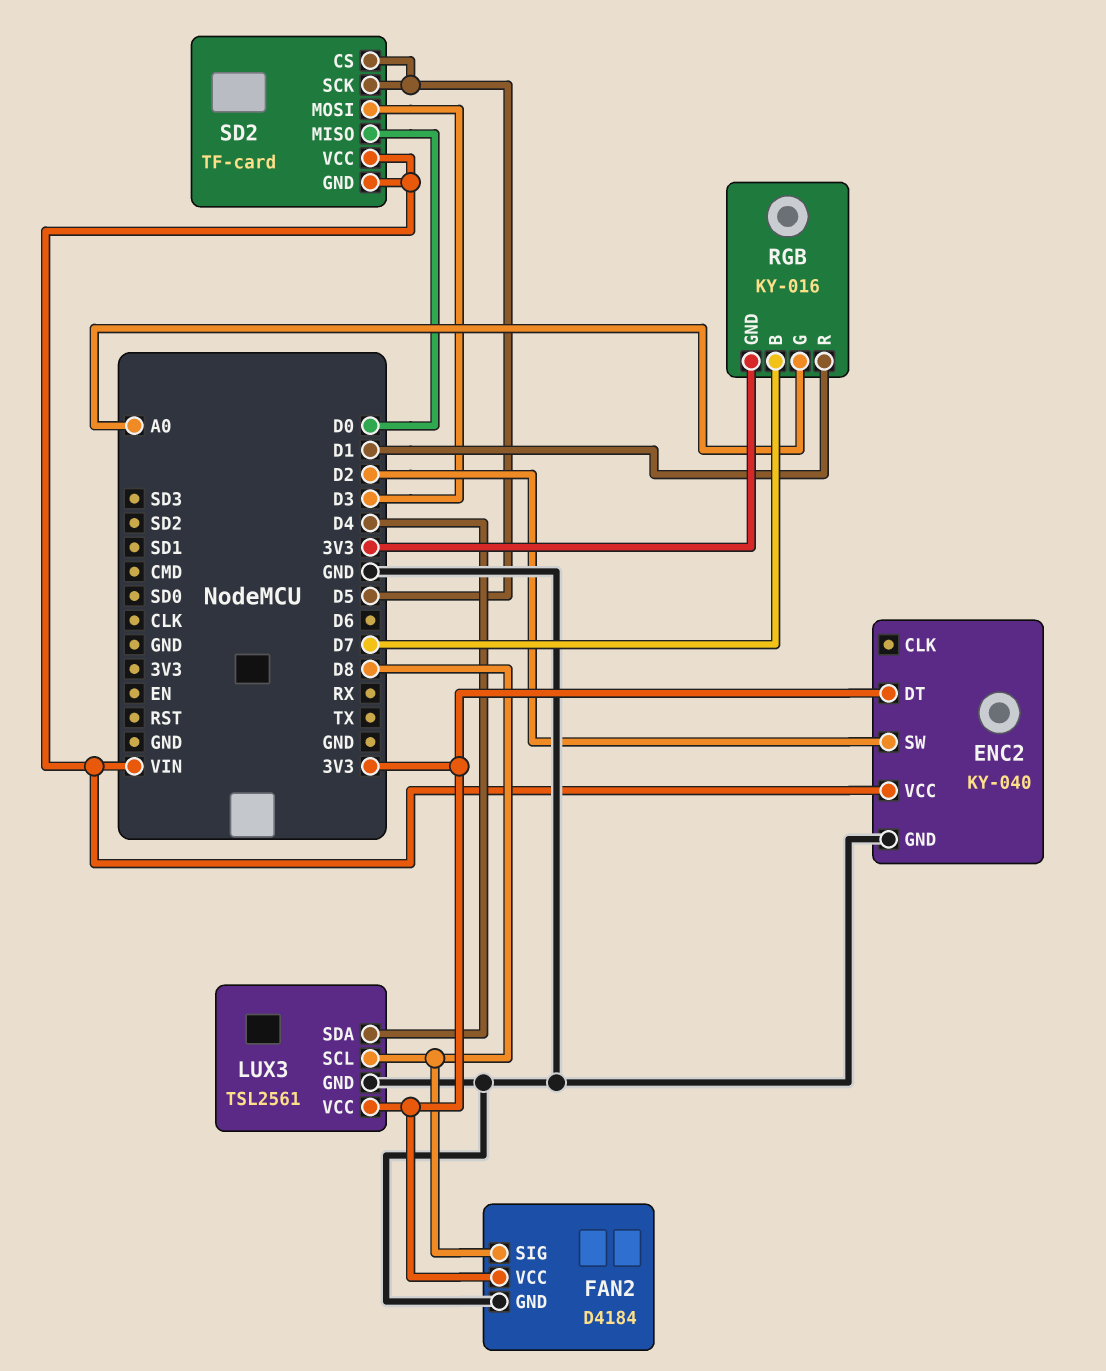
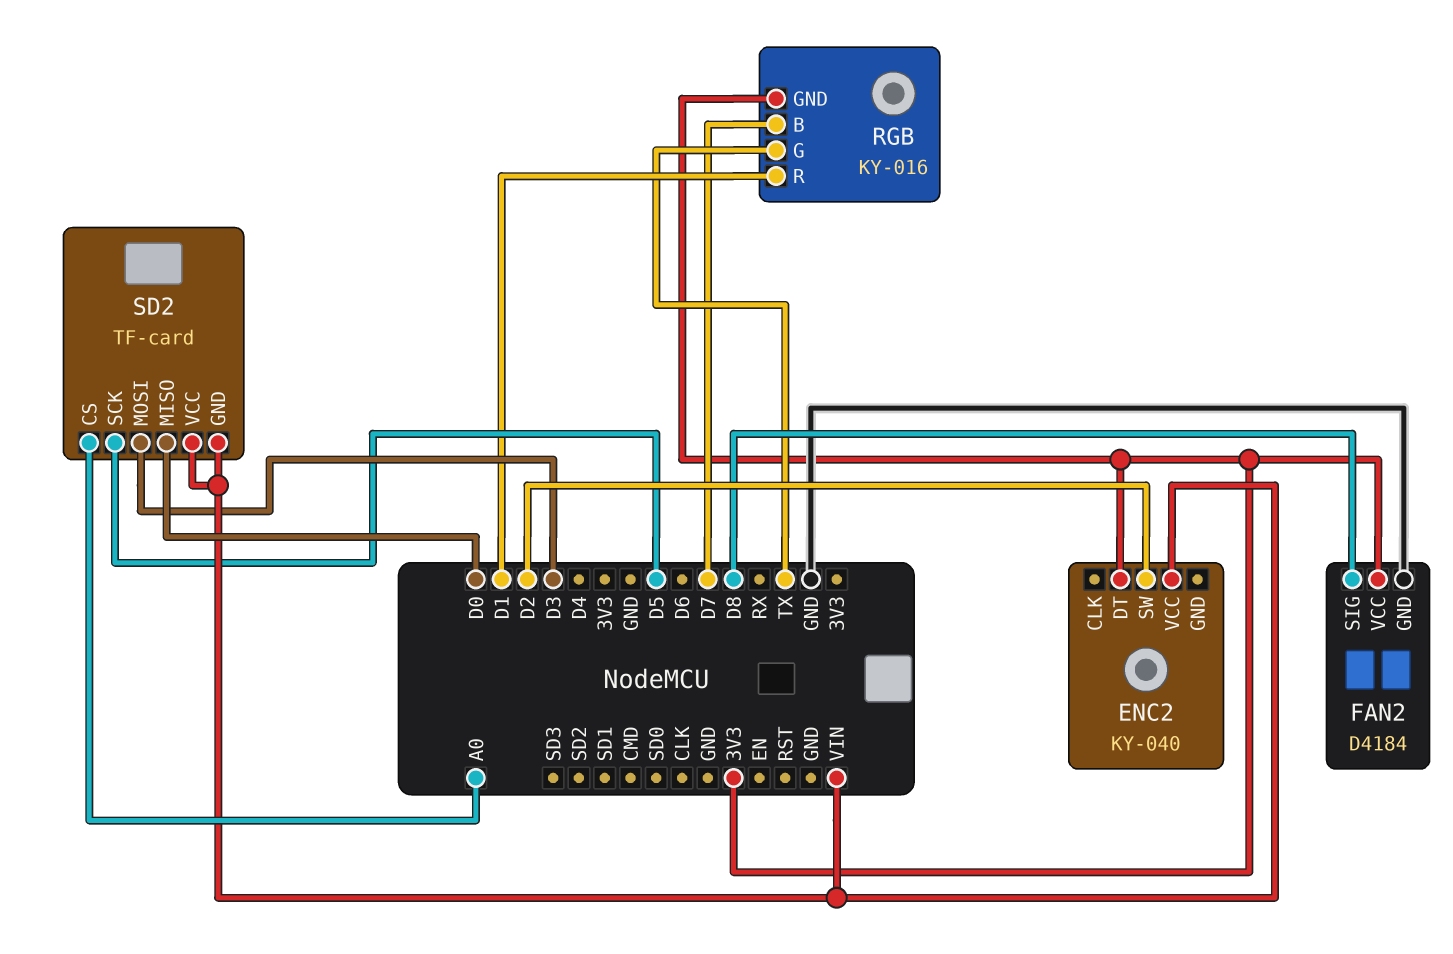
ENC2 pin GND: GND -> none
LUX3: TSL2561 -> none
LUX3 pin GND: GND -> none
LUX3 pin SCL: D8 -> none
LUX3 pin SDA: D4 -> none
LUX3 pin VCC: 3V3 -> none
RGB pin G: A0 -> TX
SD2 pin CS: D5 -> A0

